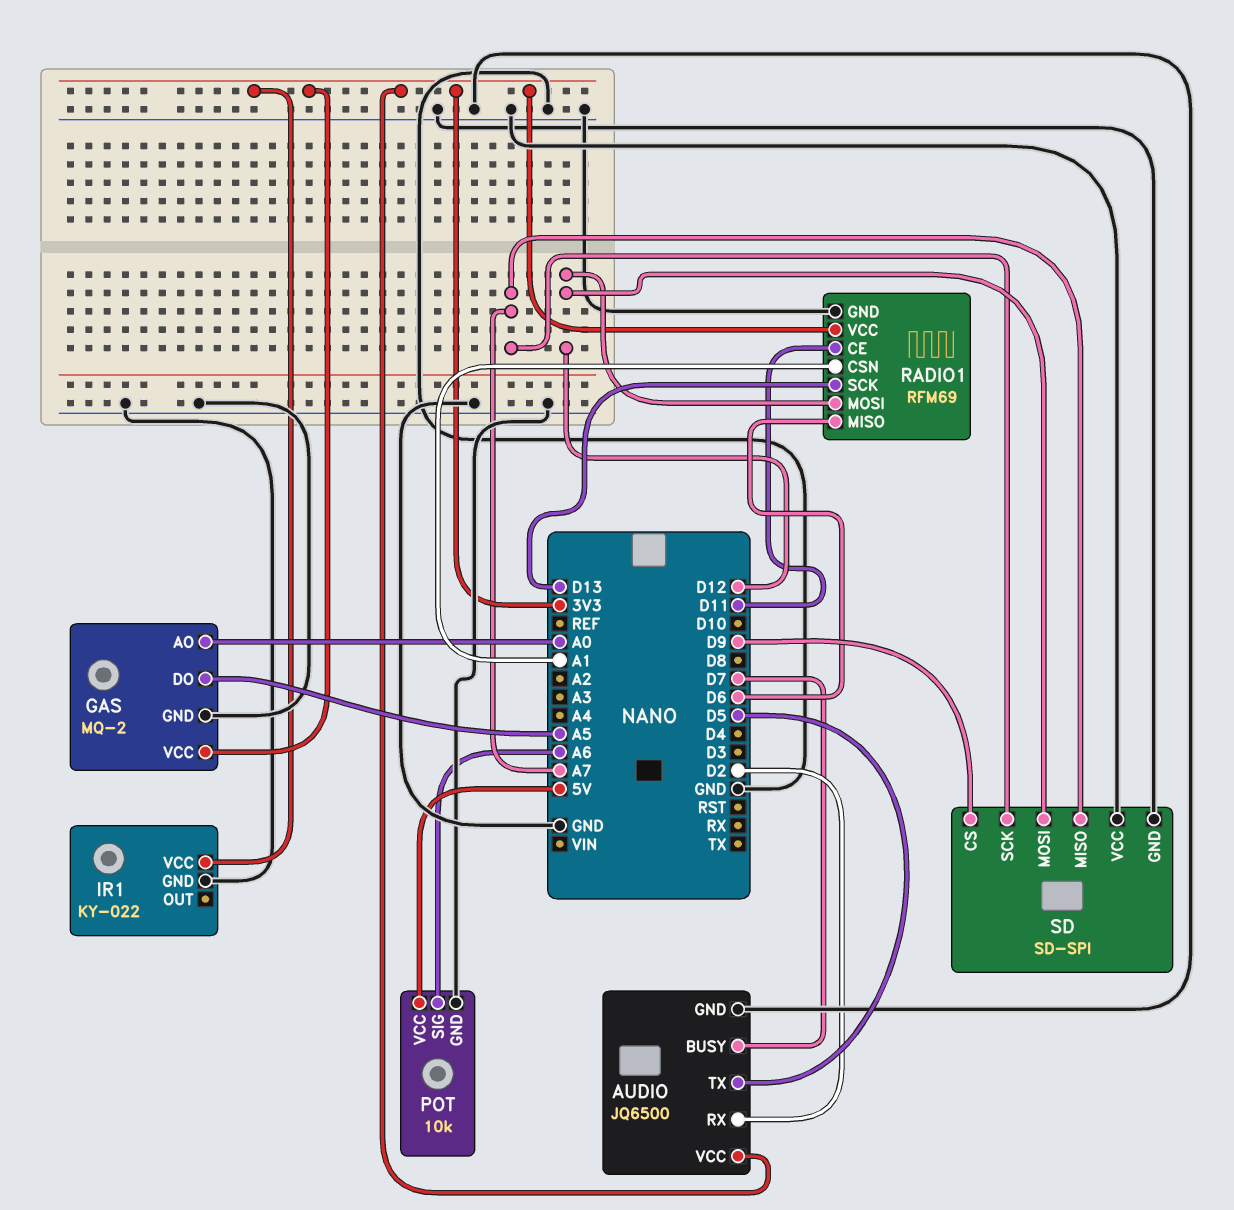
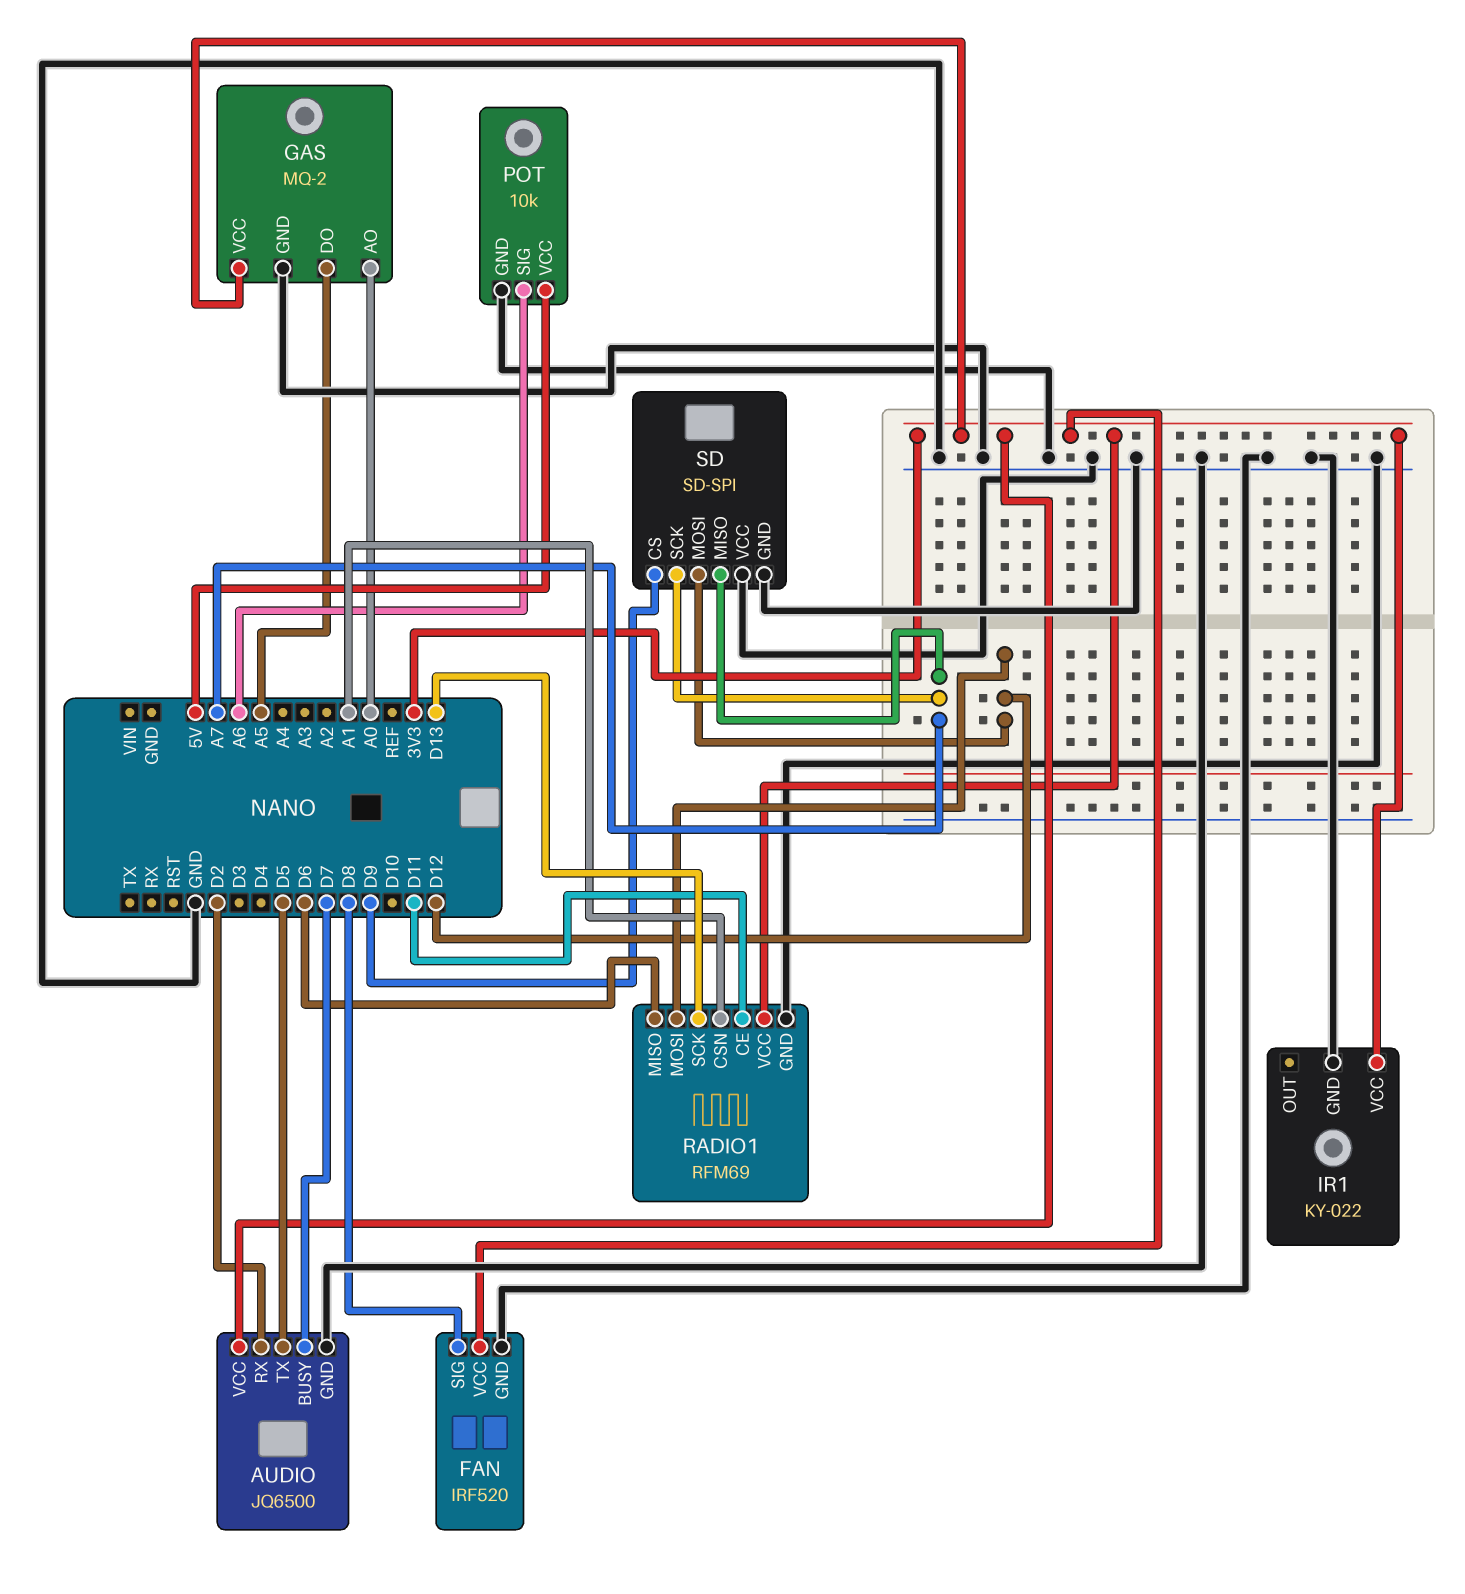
FAN: none -> IRF520
FAN pin GND: none -> GND
FAN pin SIG: none -> D8
FAN pin VCC: none -> 3V3

